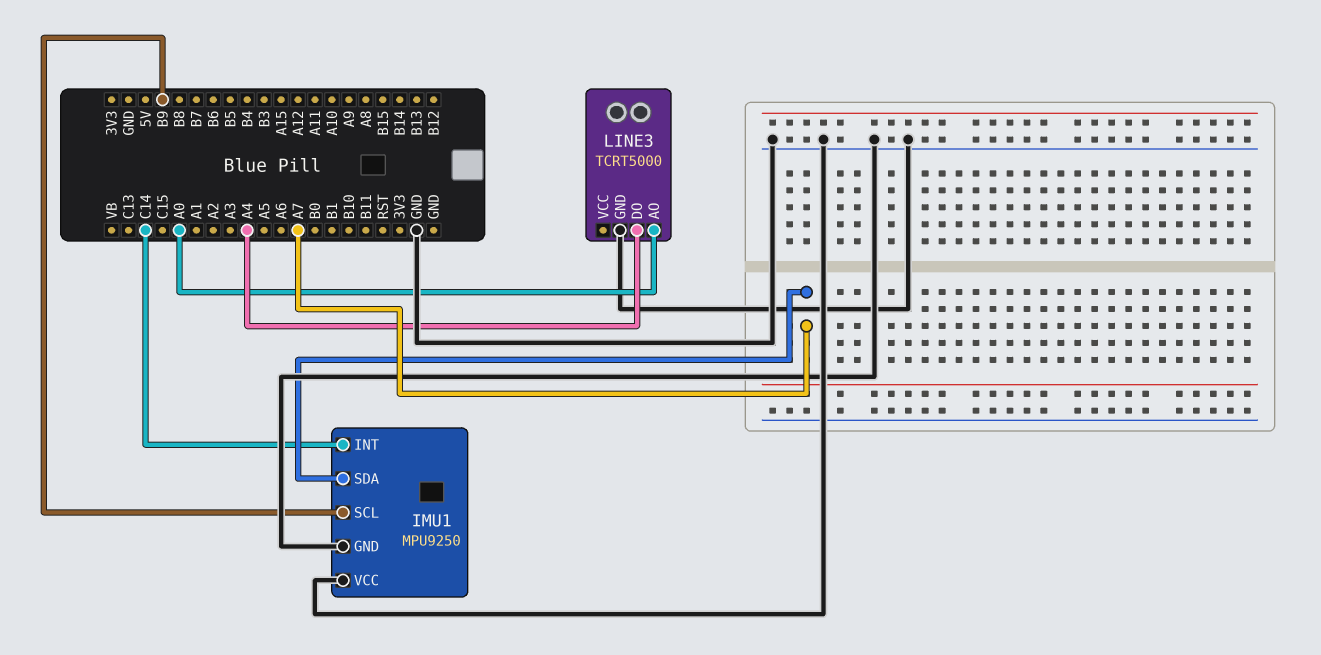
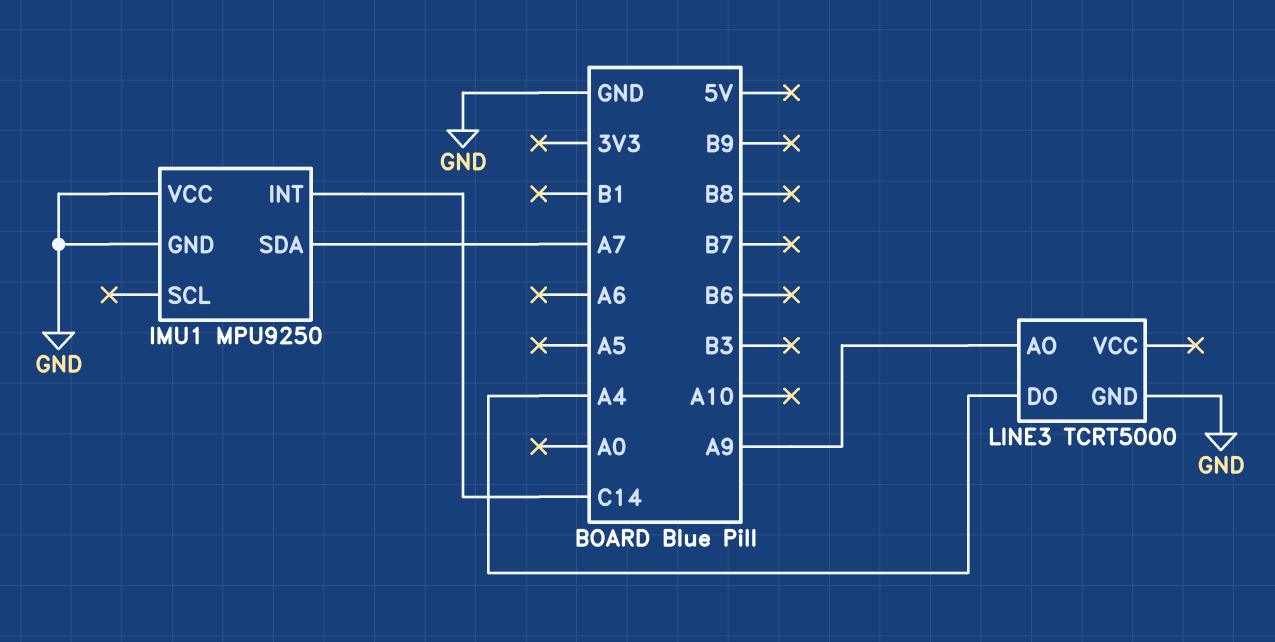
IMU1 pin SCL: B9 -> none
LINE3 pin AO: A0 -> A9

